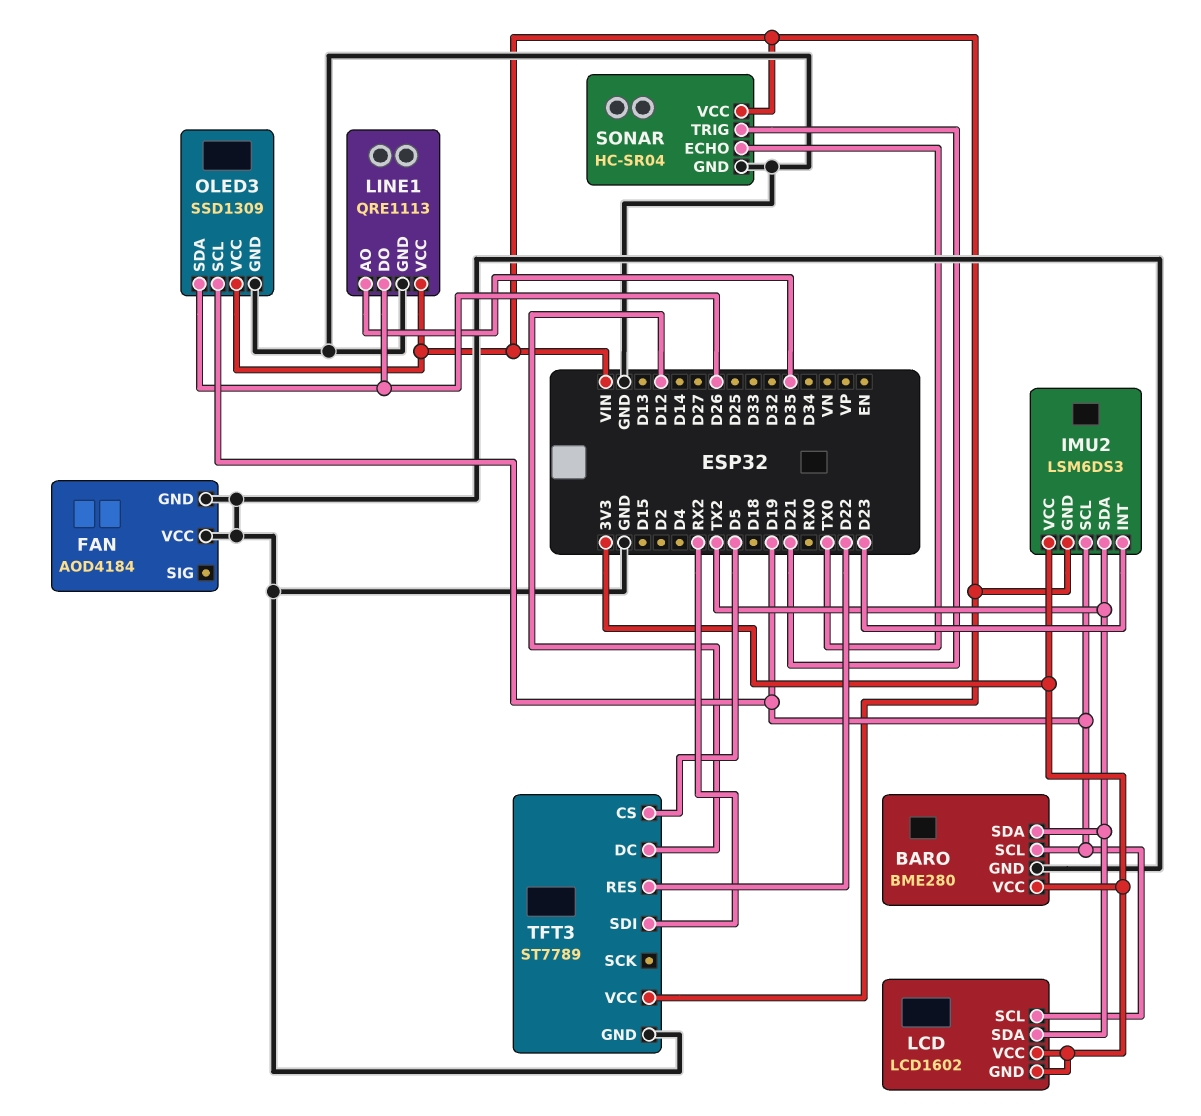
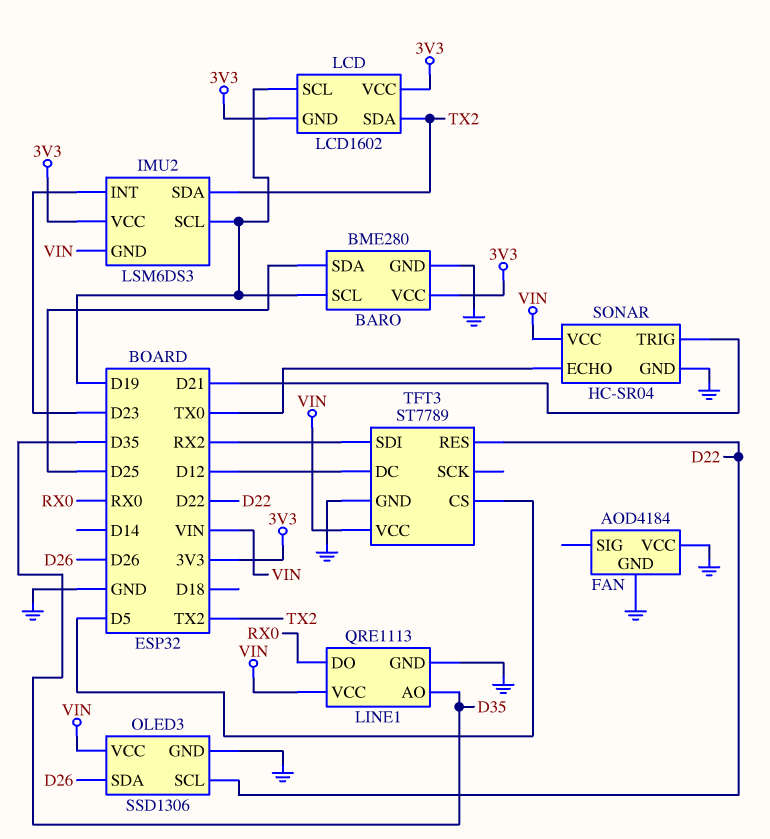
BARO pin SDA: TX2 -> D25
LINE1 pin DO: D26 -> RX0
OLED3: SSD1309 -> SSD1306
OLED3 pin SCL: D19 -> D22

